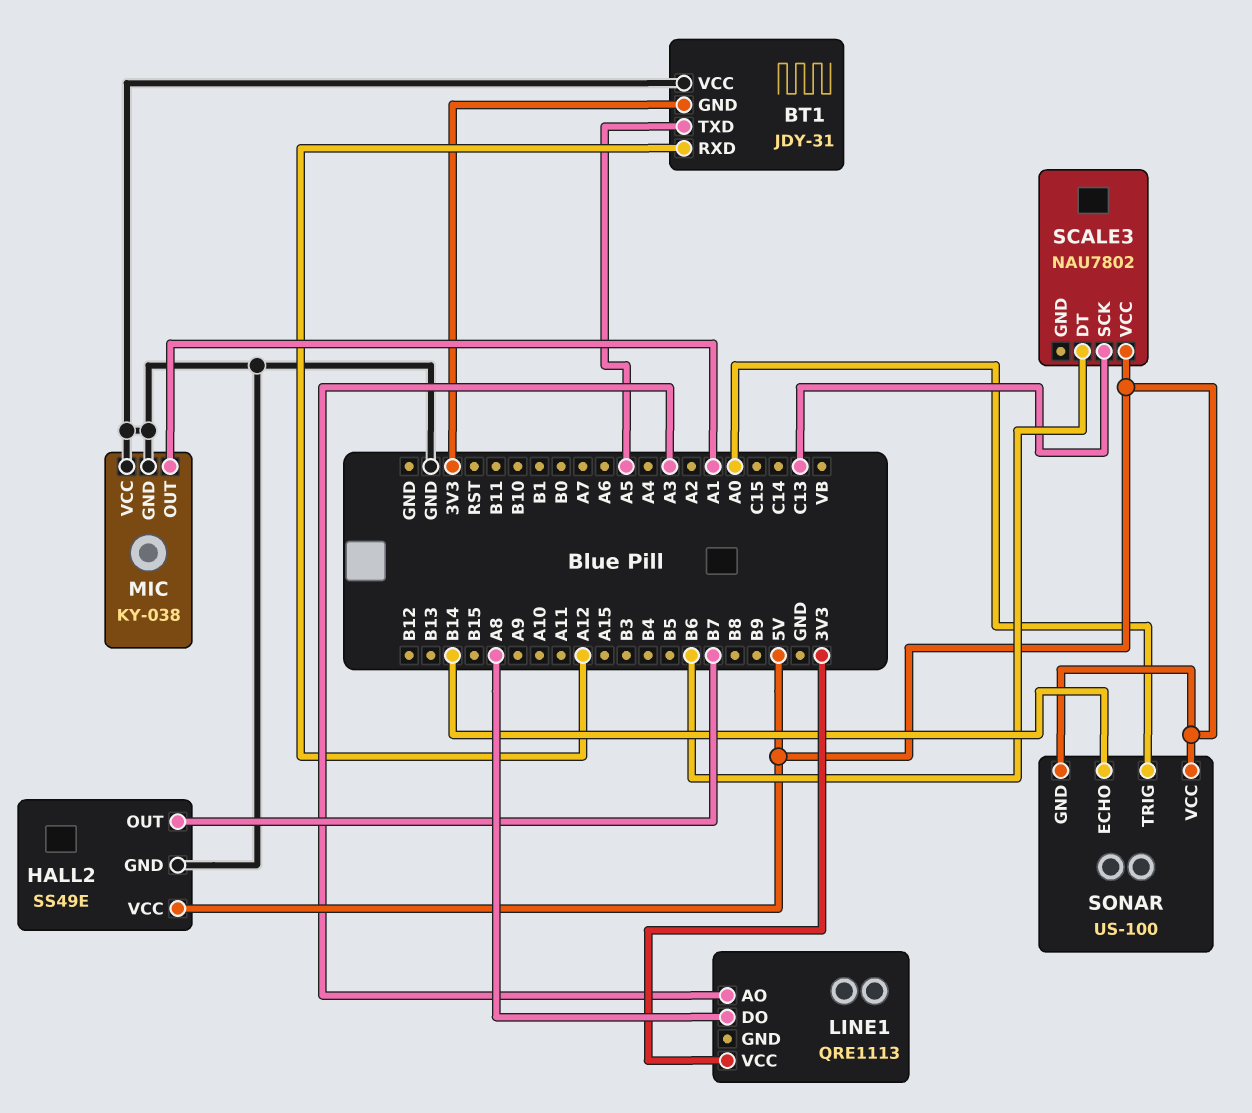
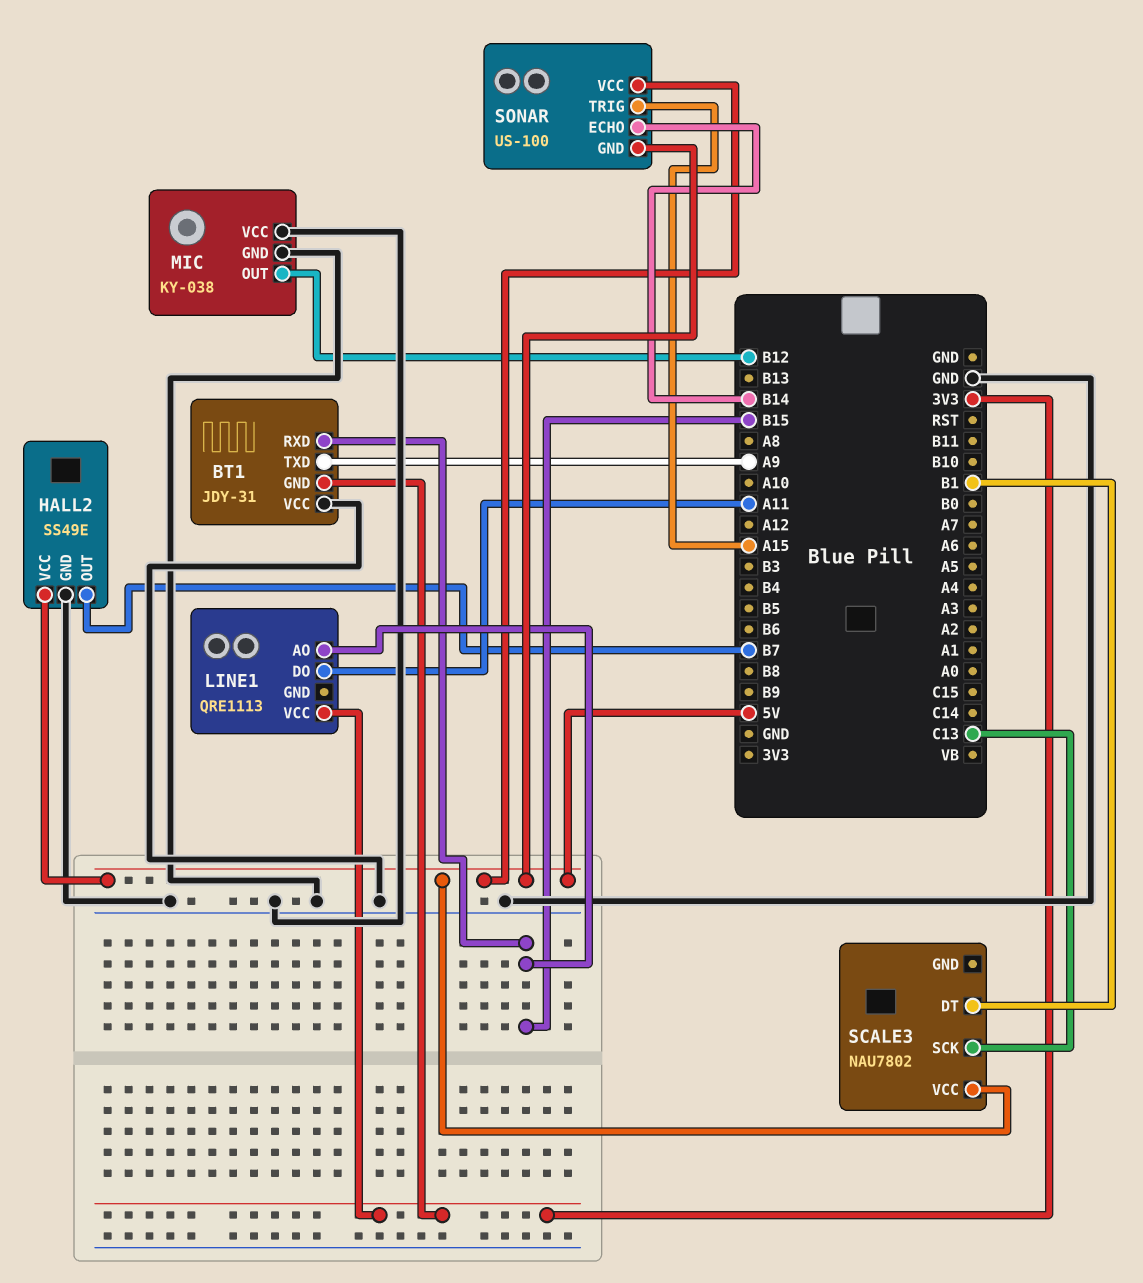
BT1 pin RXD: A12 -> B15
BT1 pin TXD: A5 -> A9
LINE1 pin AO: A3 -> B15
LINE1 pin DO: A8 -> A11
MIC pin OUT: A1 -> B12
SCALE3 pin DT: B6 -> B1
SONAR pin TRIG: A0 -> A15

